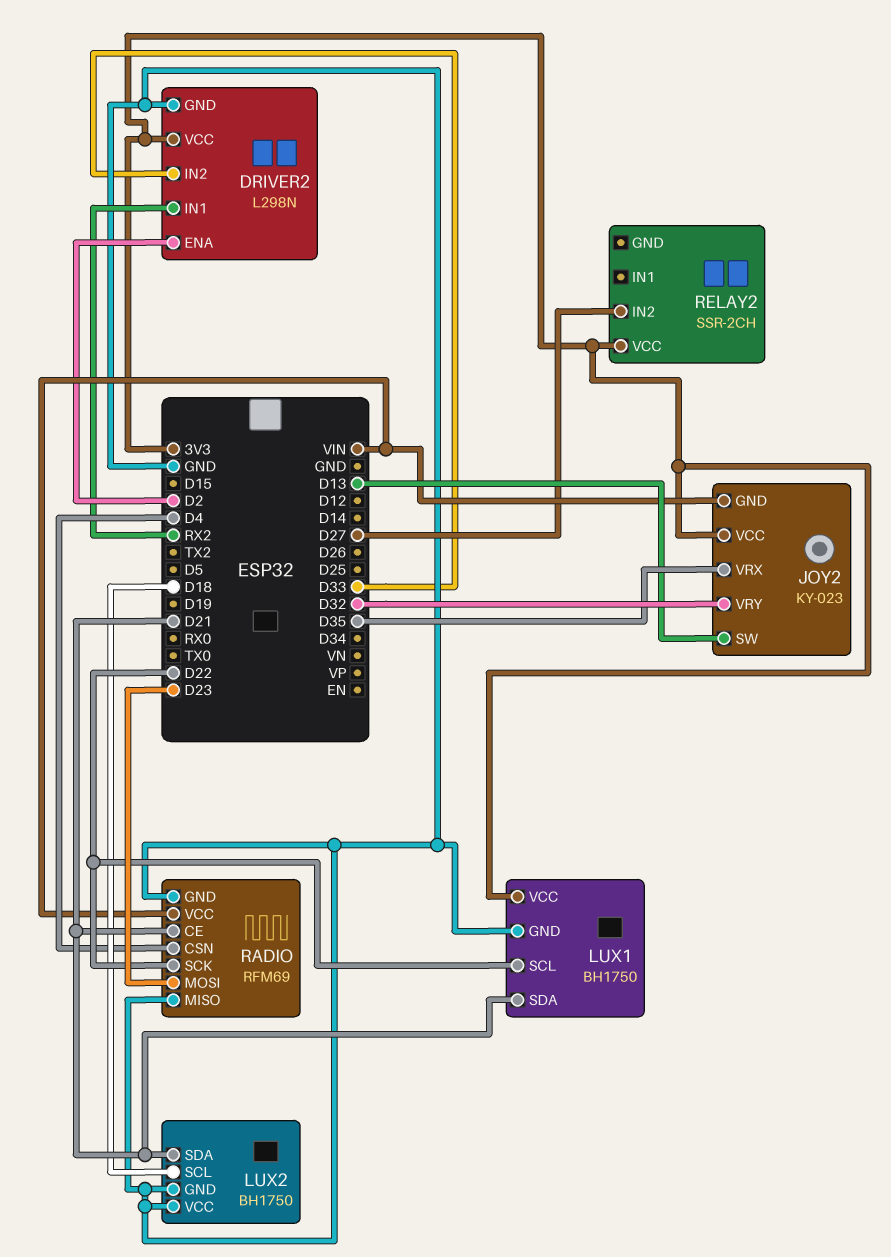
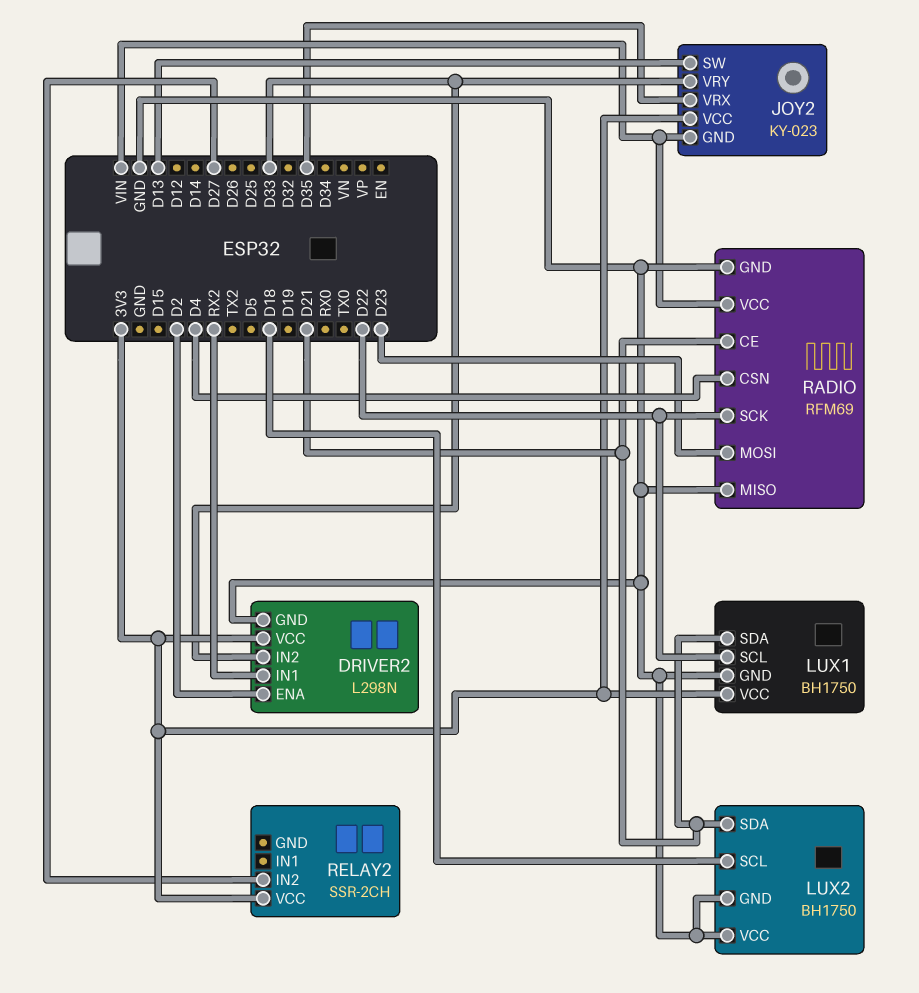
JOY2 pin VRY: D32 -> D33

